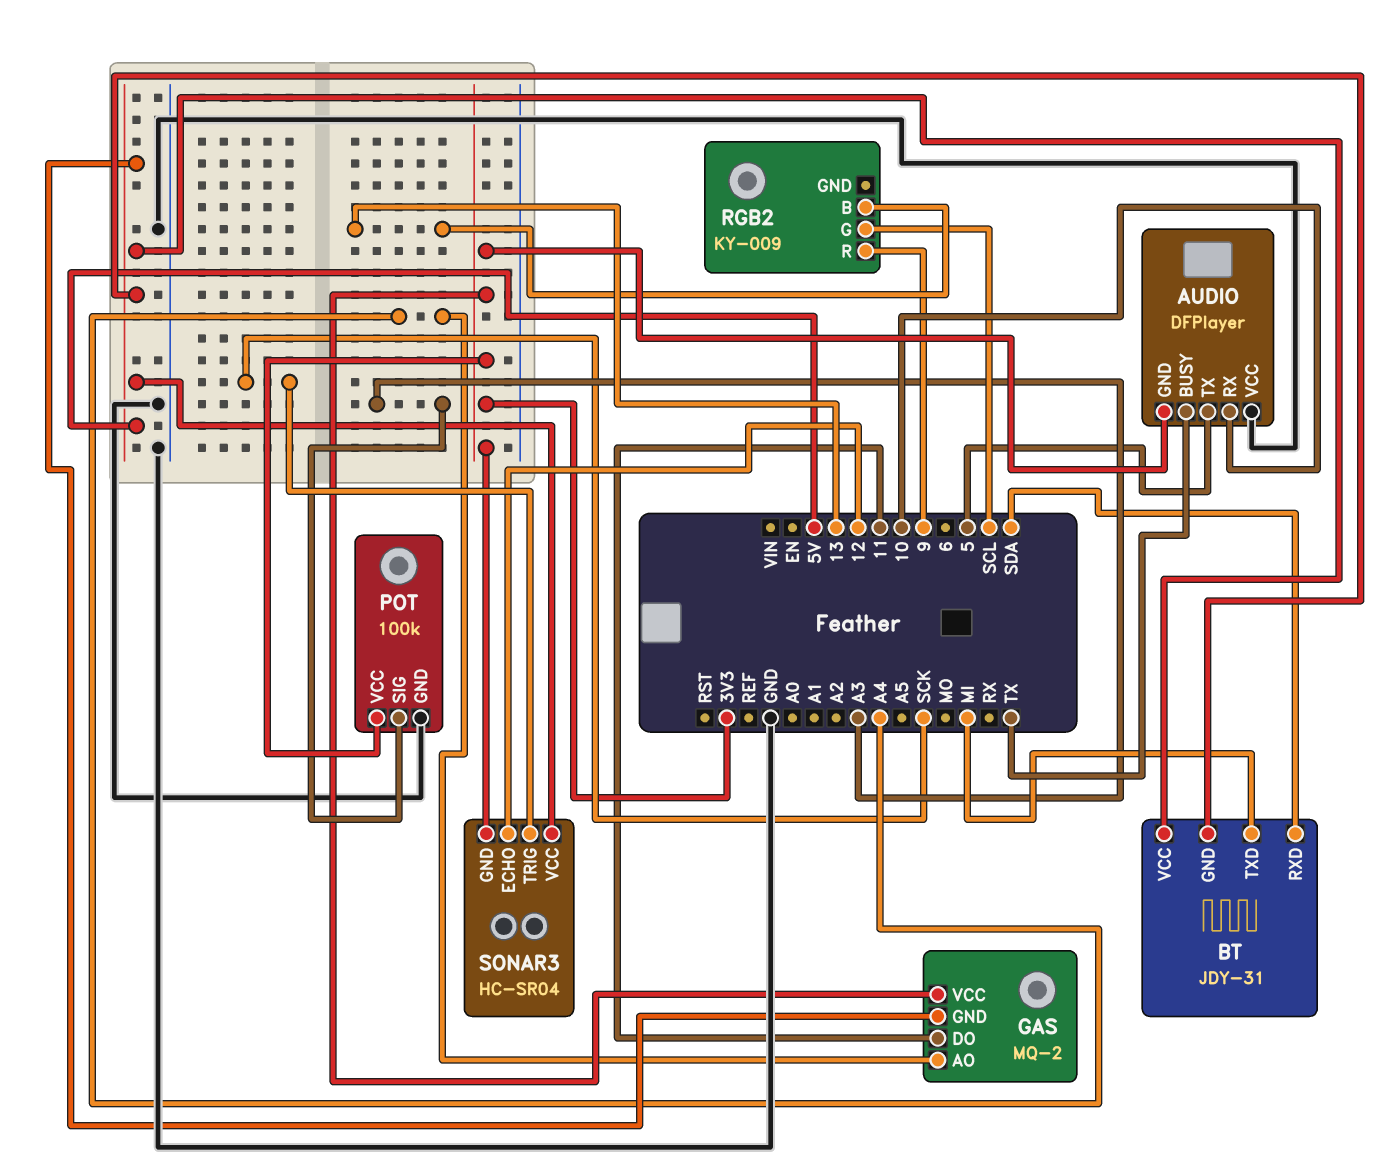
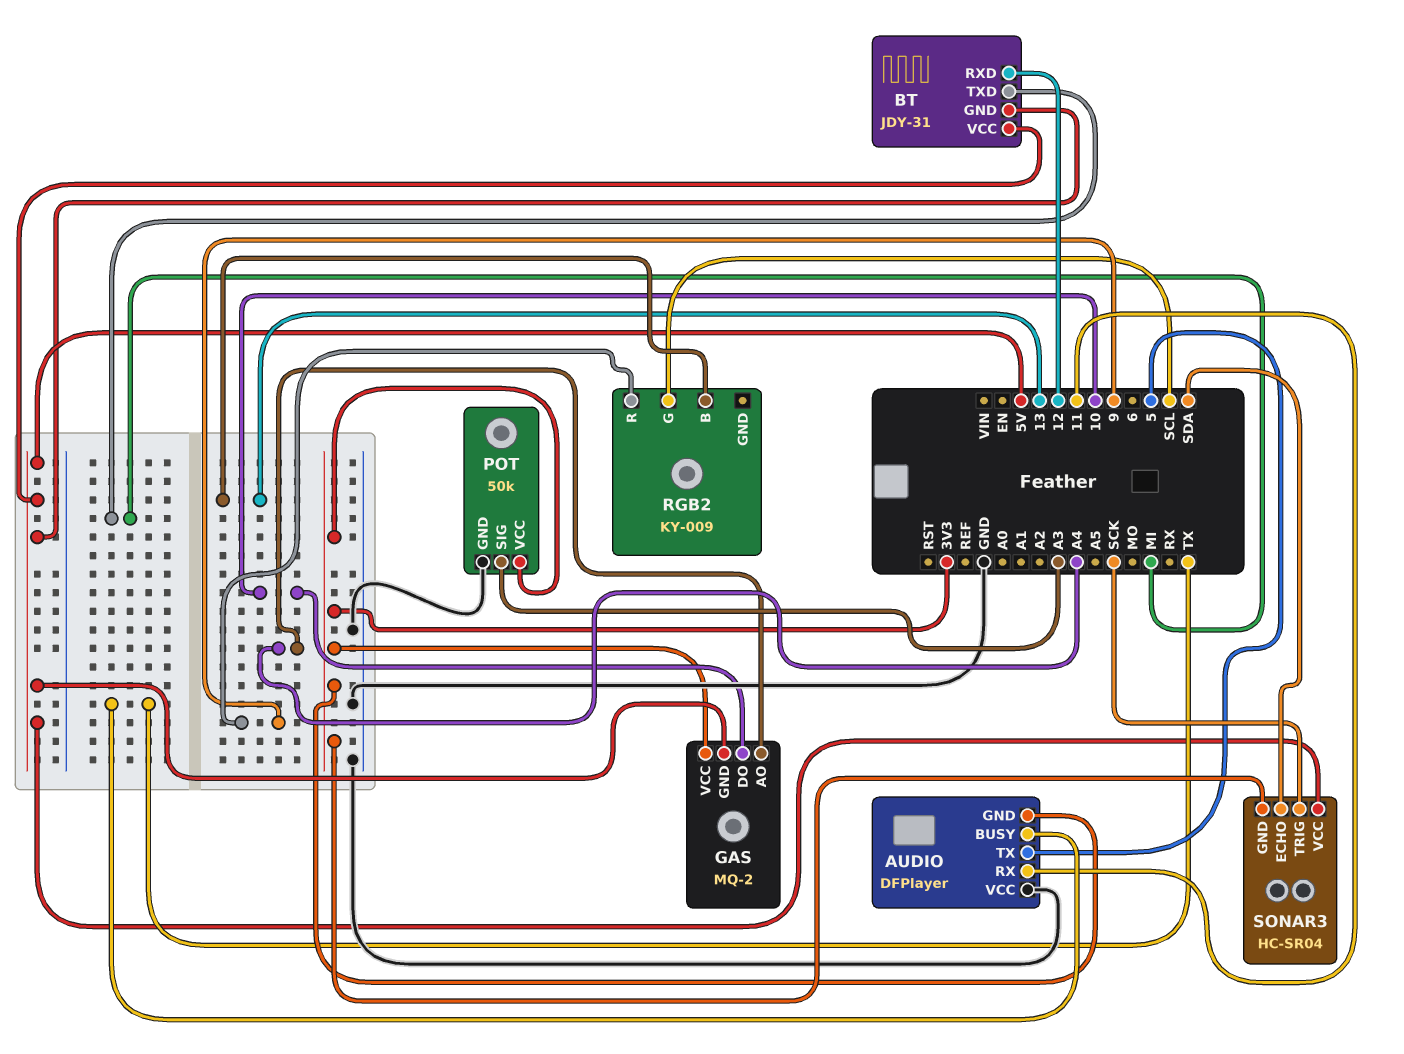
AUDIO pin RX: 10 -> 11
BT pin RXD: SDA -> 12
GAS pin DO: 11 -> 10
POT: 100k -> 50k
SONAR3 pin ECHO: 12 -> SDA

